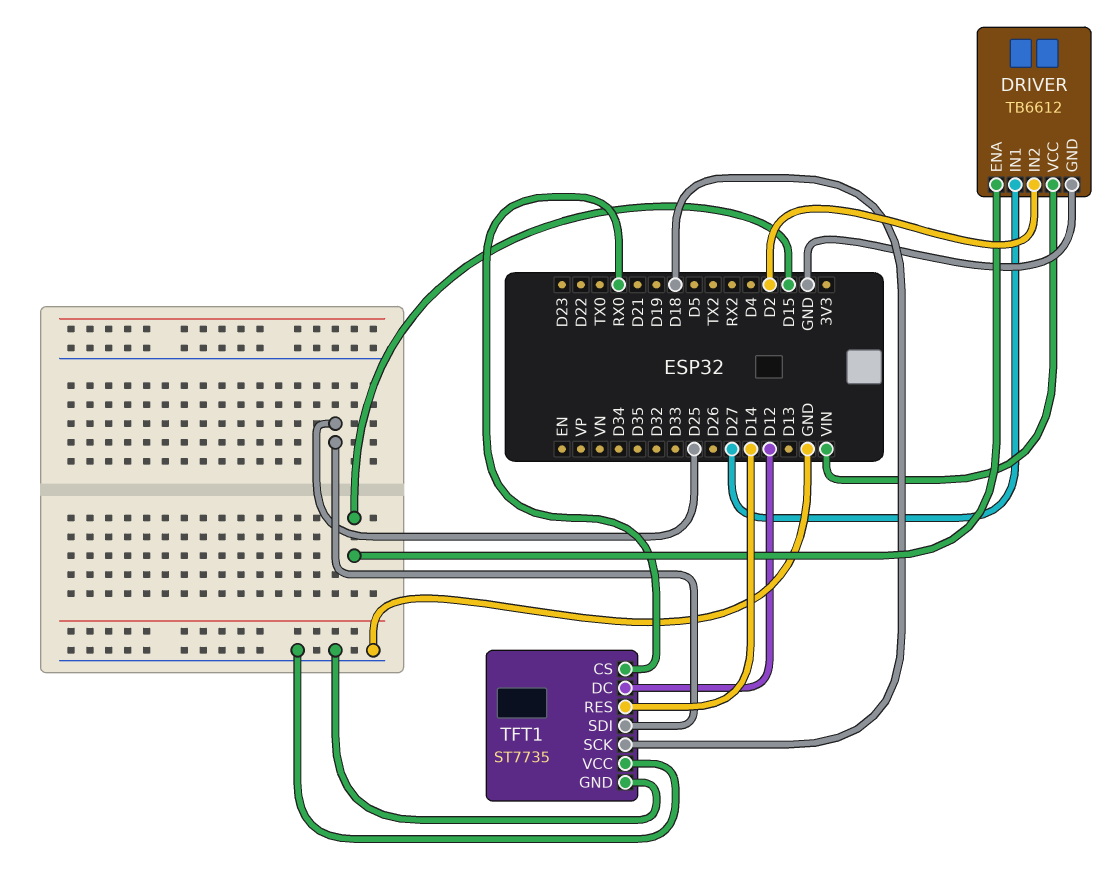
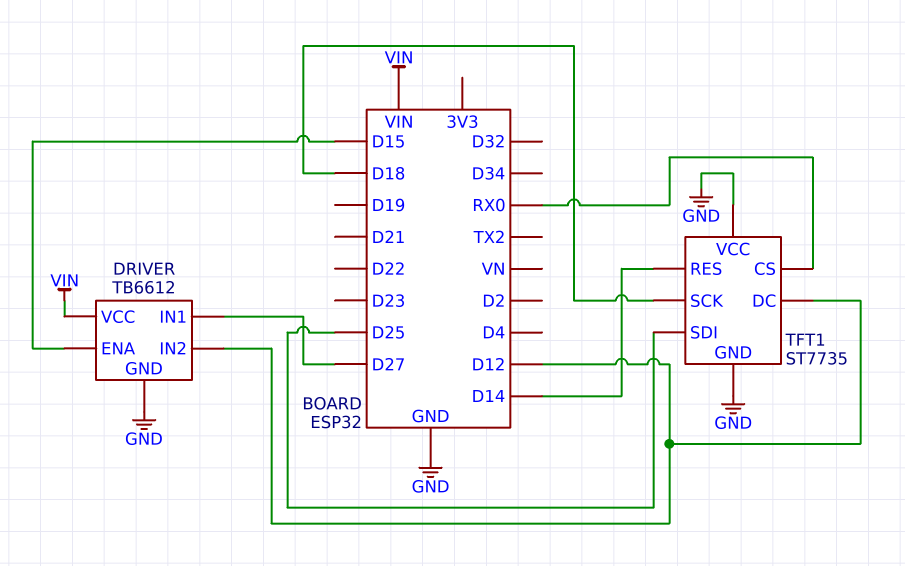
DRIVER pin IN2: D2 -> D12

